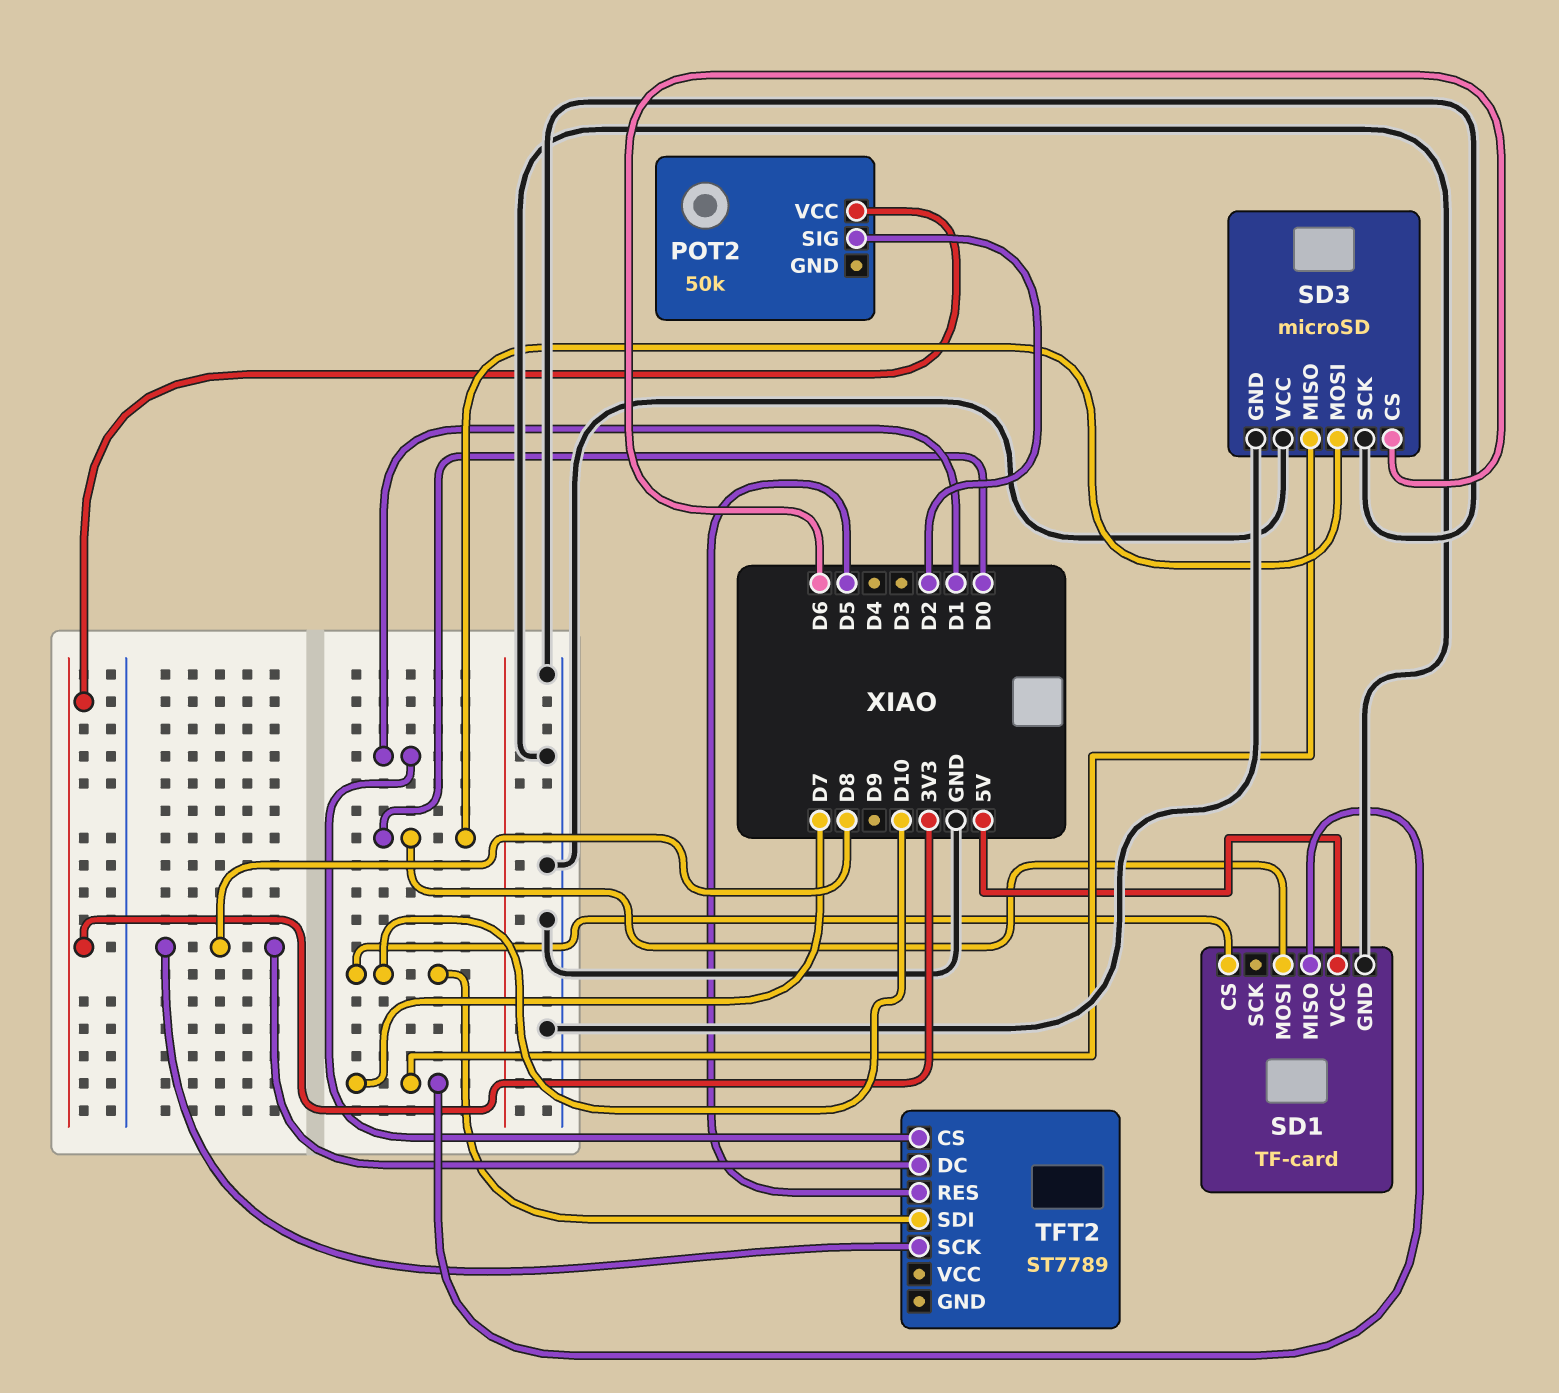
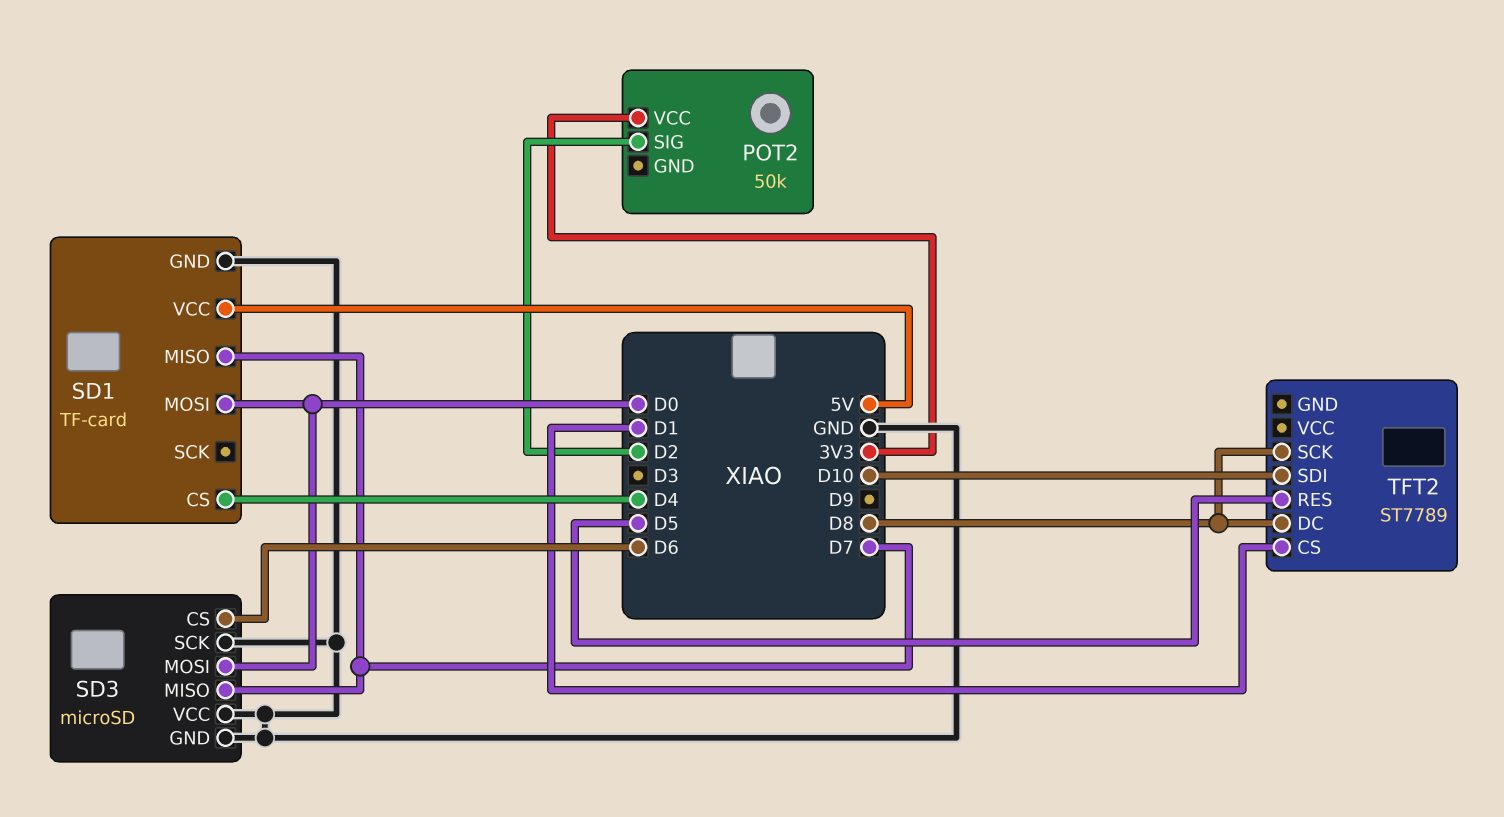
SD1 pin CS: D10 -> D4

